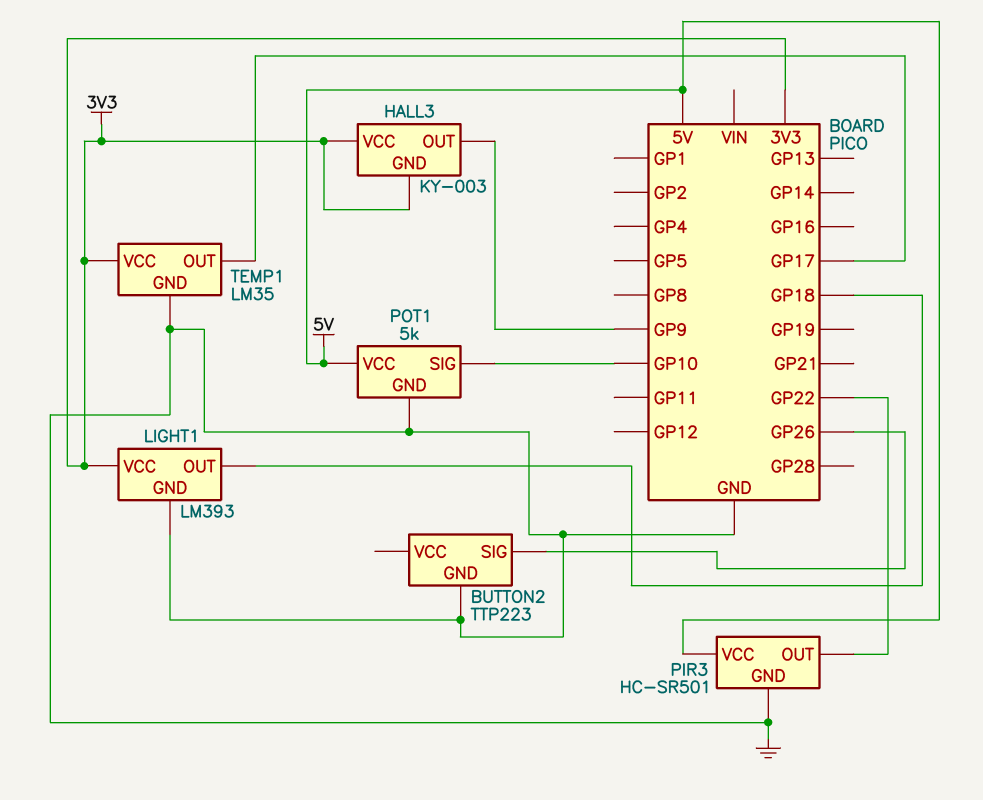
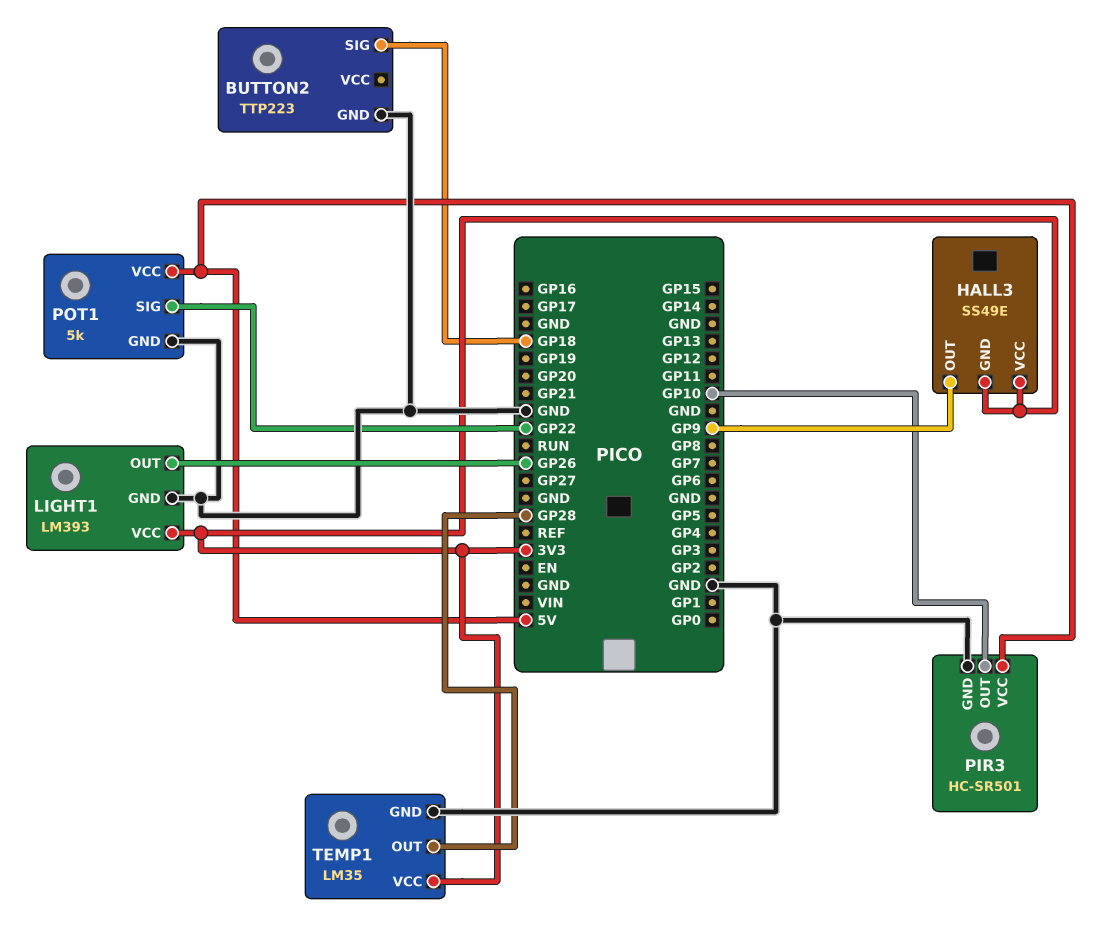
BUTTON2 pin SIG: GP26 -> GP18
HALL3: KY-003 -> SS49E
LIGHT1 pin OUT: GP18 -> GP26
PIR3 pin OUT: GP22 -> GP10
POT1 pin SIG: GP10 -> GP22
TEMP1 pin OUT: GP17 -> GP28

